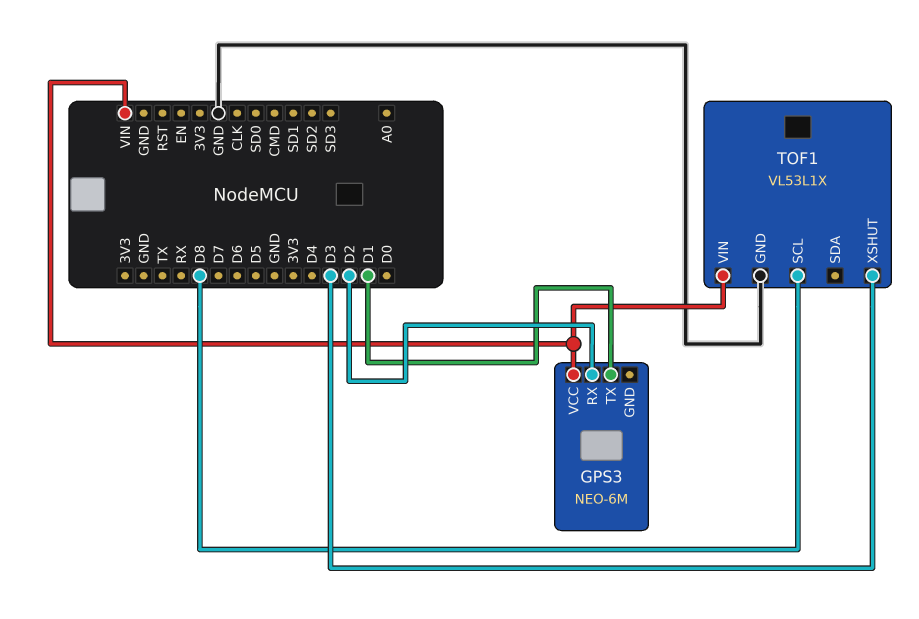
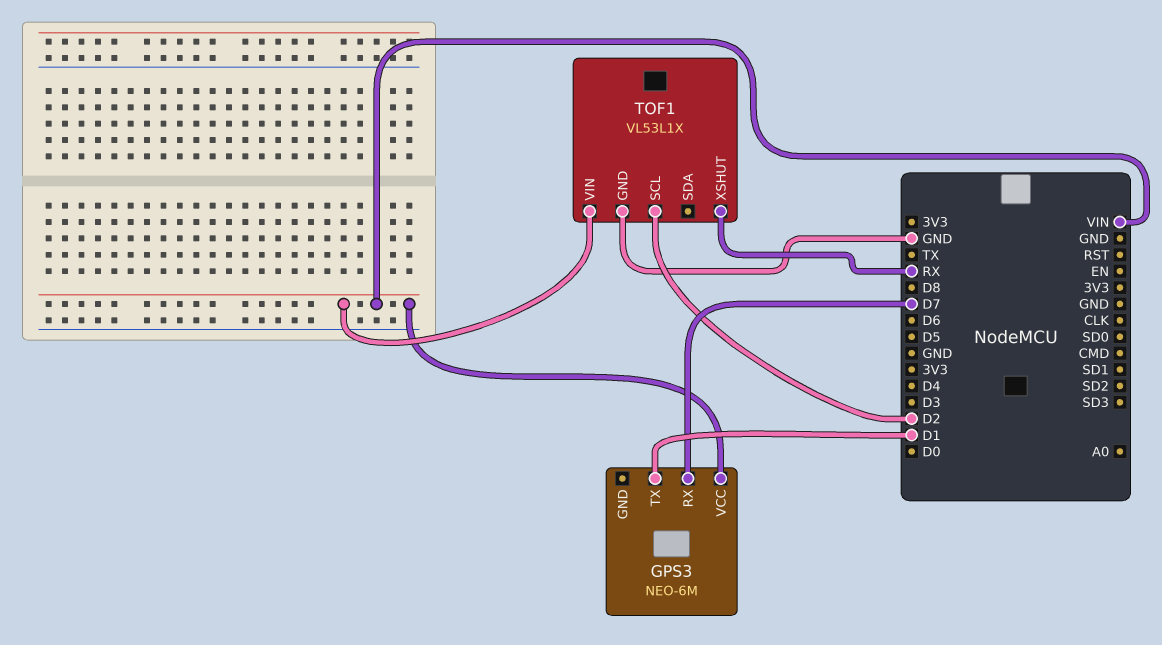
GPS3 pin RX: D2 -> D7
TOF1 pin SCL: D8 -> D2
TOF1 pin XSHUT: D3 -> RX

